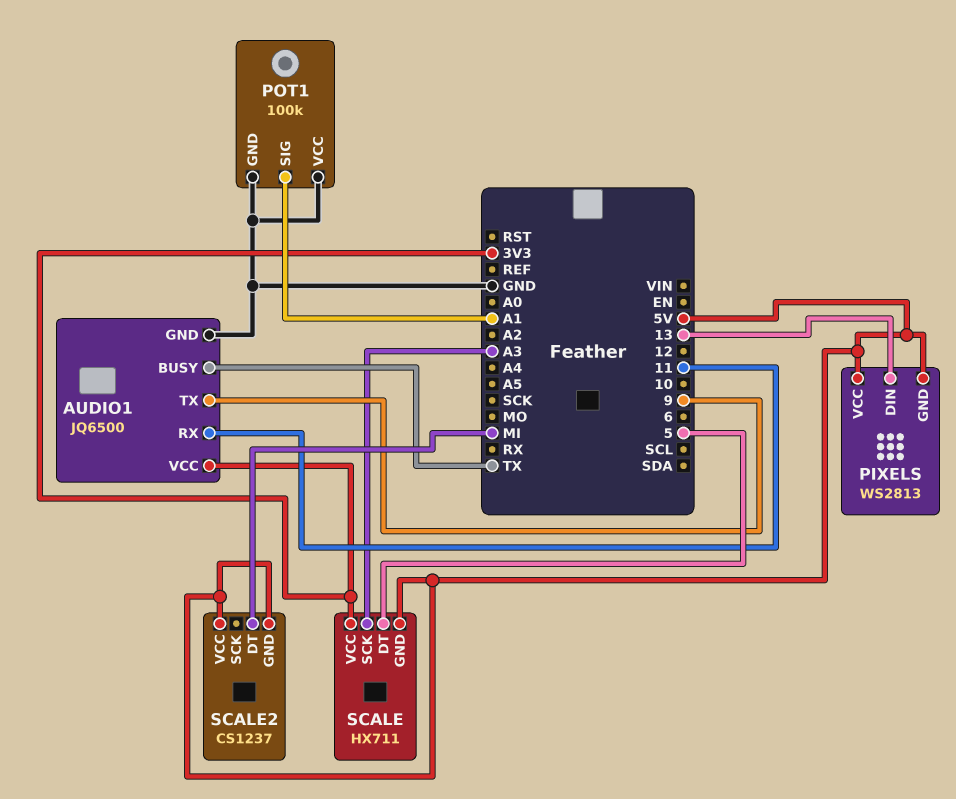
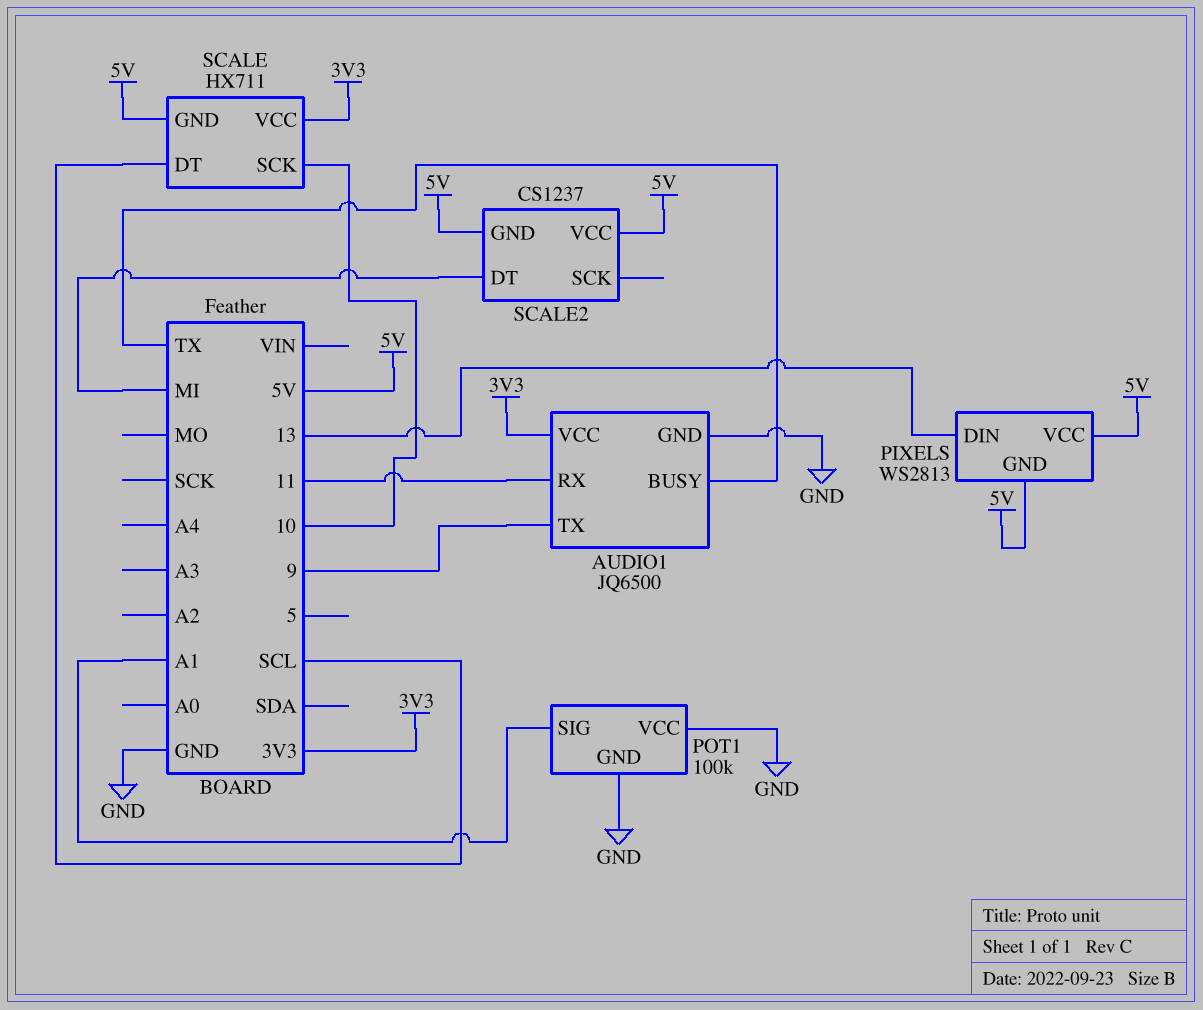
SCALE pin DT: 5 -> SCL
SCALE pin SCK: A3 -> 10

